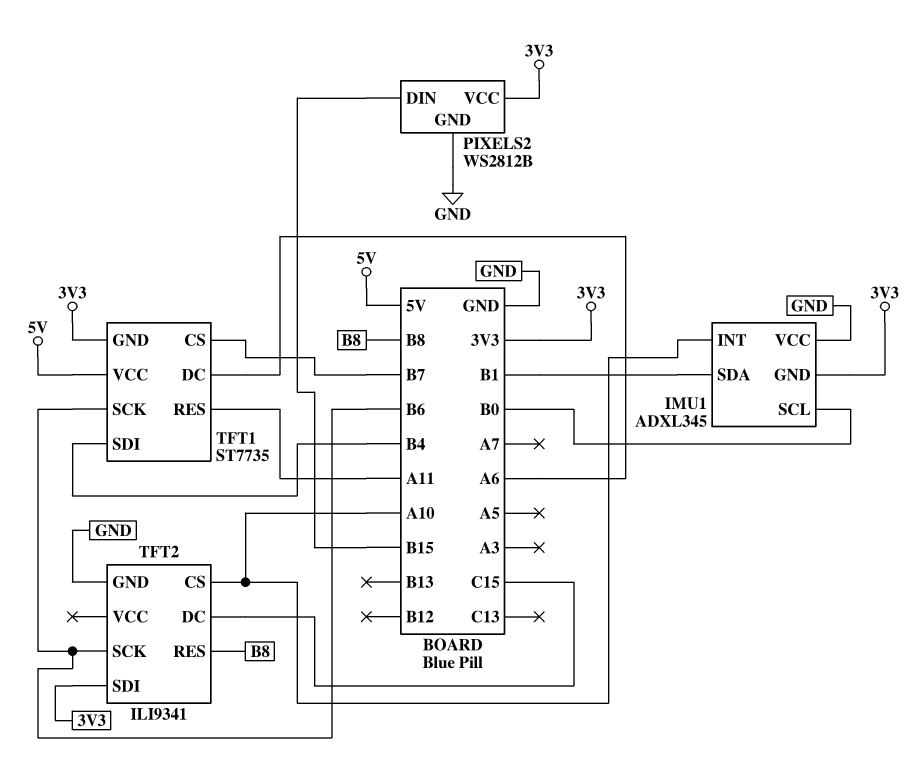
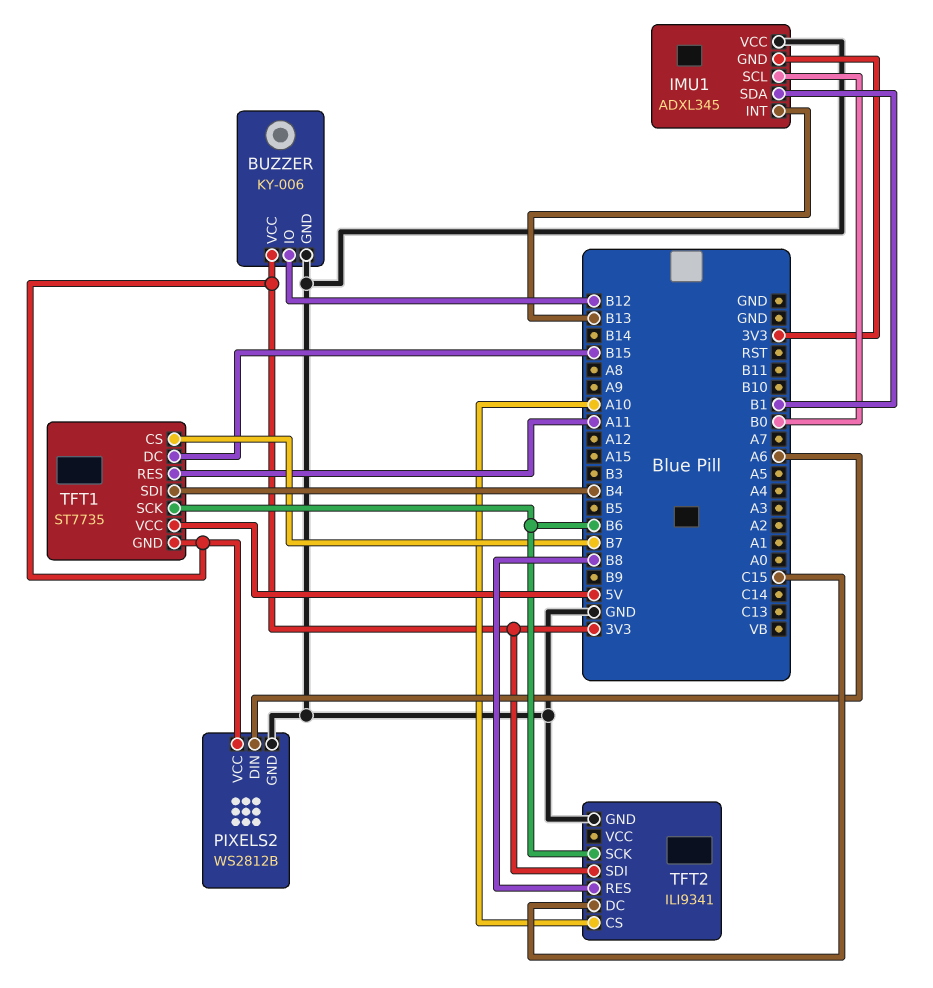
BUZZER: none -> KY-006
BUZZER pin GND: none -> GND
BUZZER pin IO: none -> B12
BUZZER pin VCC: none -> 3V3
IMU1 pin INT: A10 -> B13
PIXELS2 pin DIN: B15 -> A6
TFT1 pin DC: A6 -> B15

